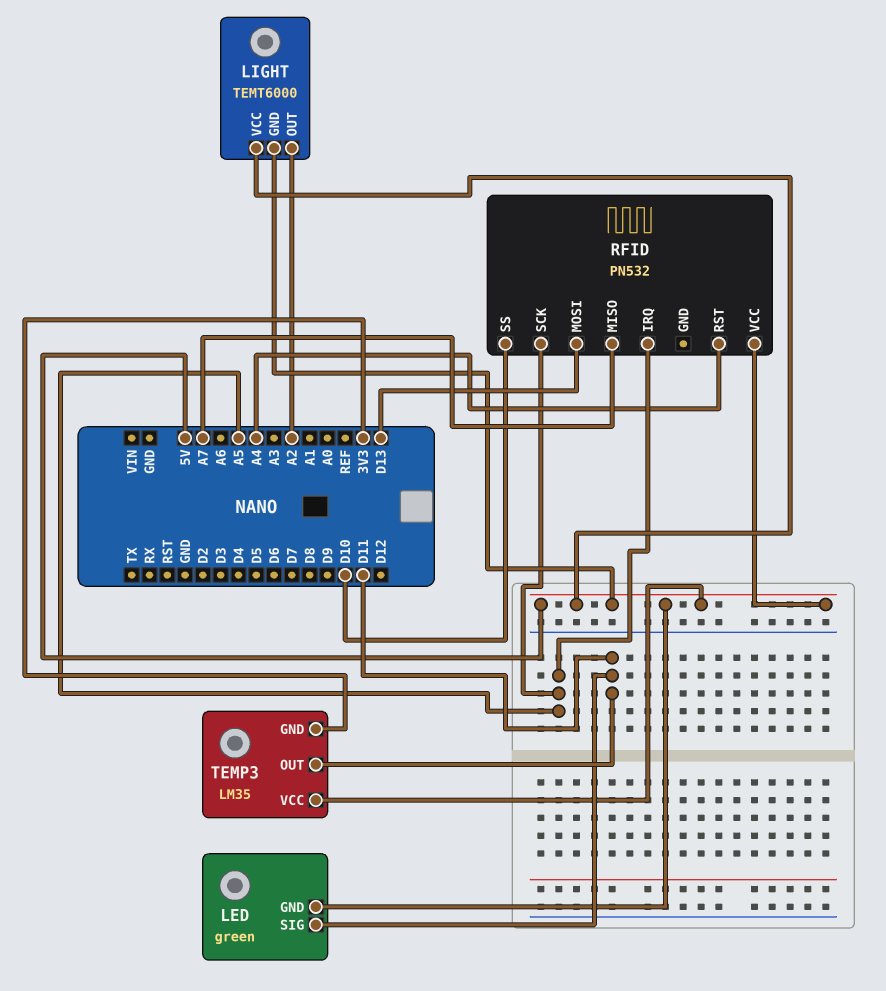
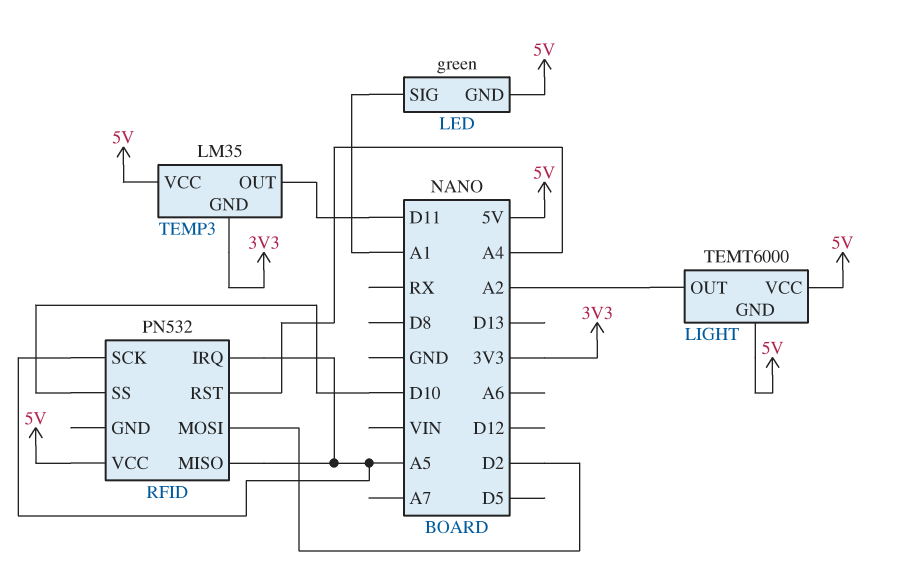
LED pin SIG: D11 -> A1
RFID pin MISO: A7 -> A5
RFID pin MOSI: D13 -> D2

